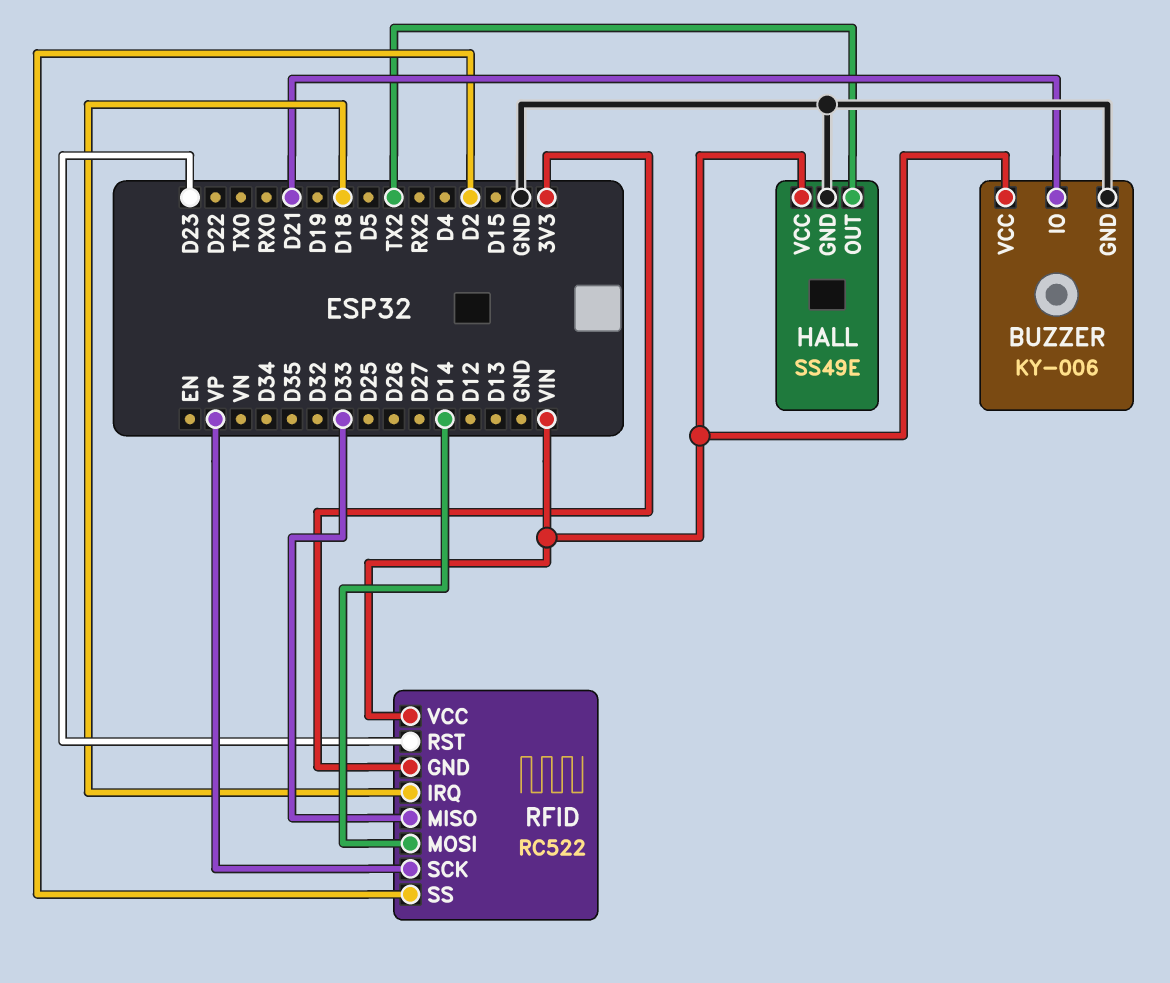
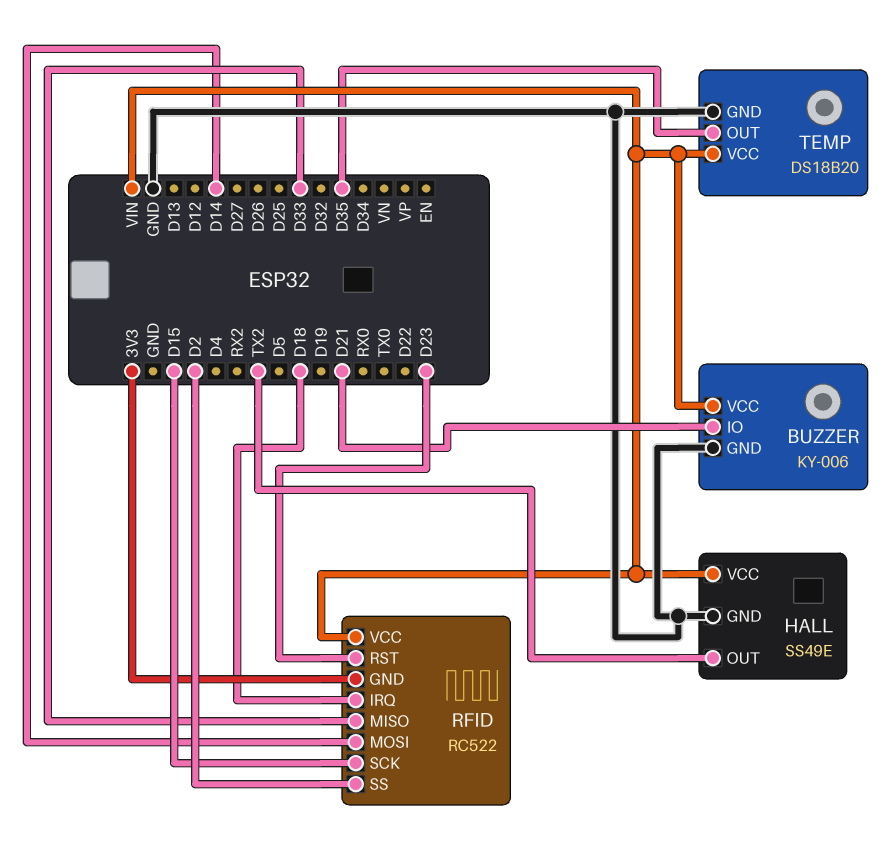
RFID pin SCK: VP -> D15
TEMP: none -> DS18B20
TEMP pin GND: none -> GND
TEMP pin OUT: none -> D35
TEMP pin VCC: none -> VIN

